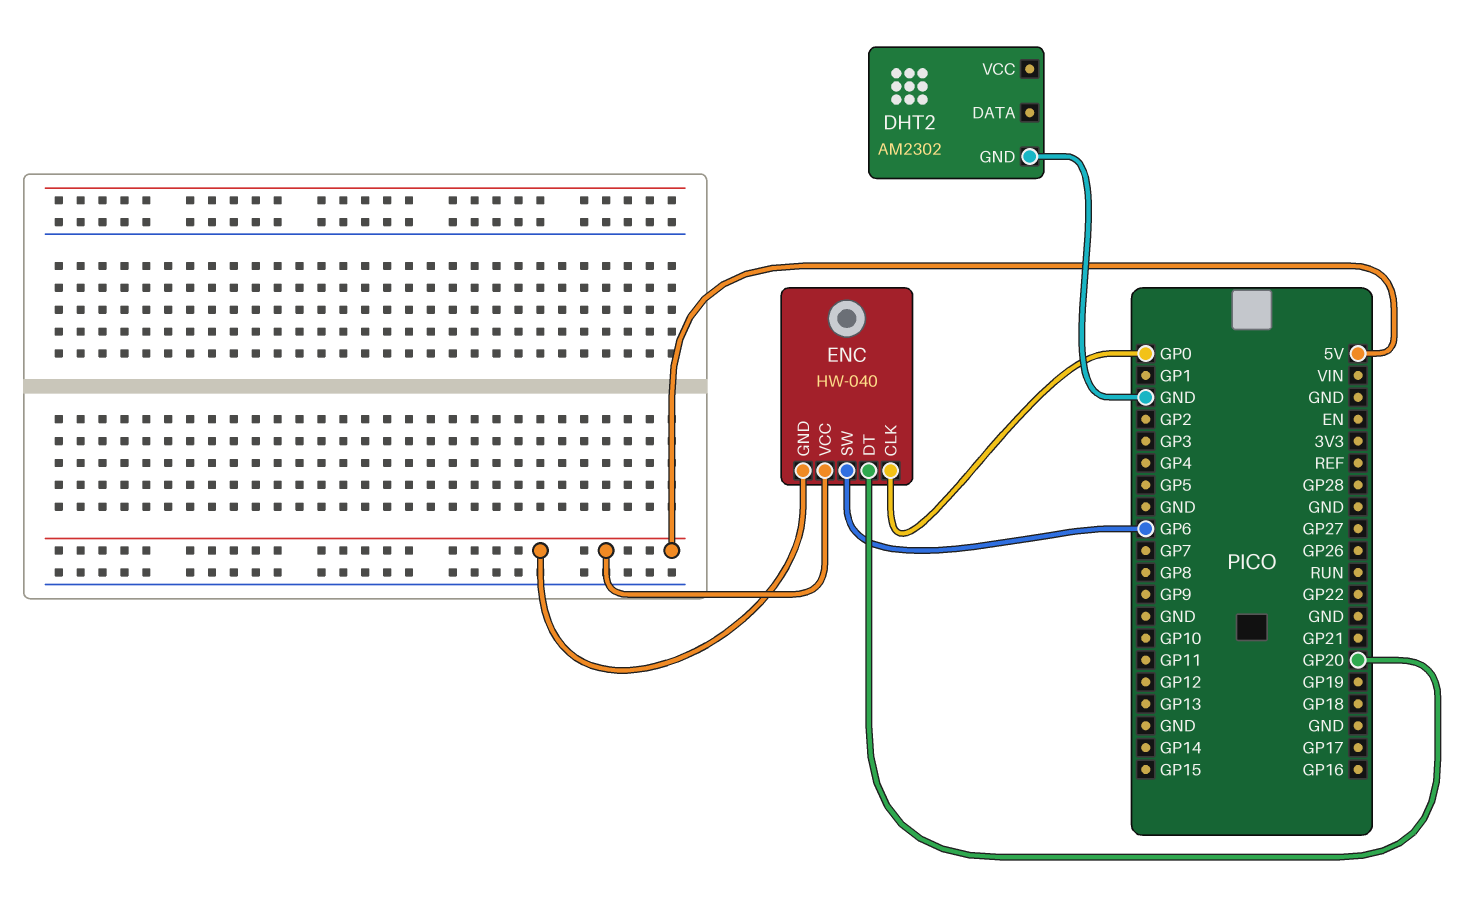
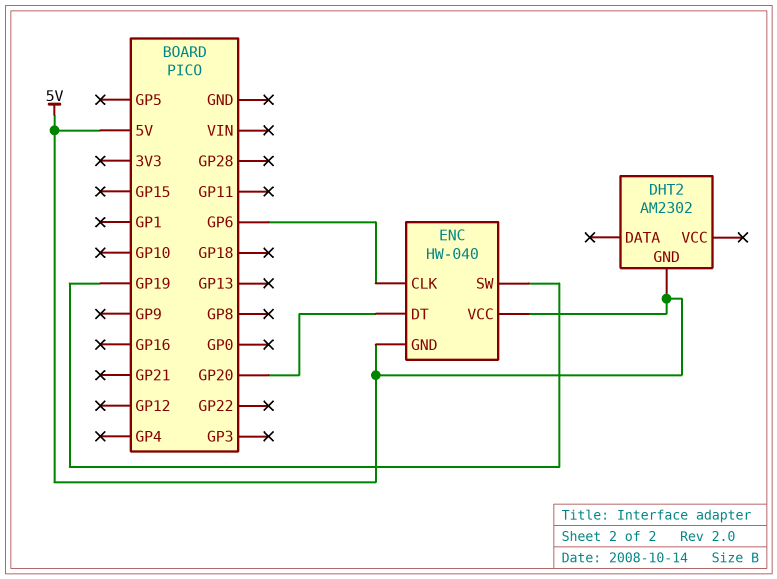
DHT2 pin GND: GND -> 5V
ENC pin CLK: GP0 -> GP6
ENC pin SW: GP6 -> GP19

